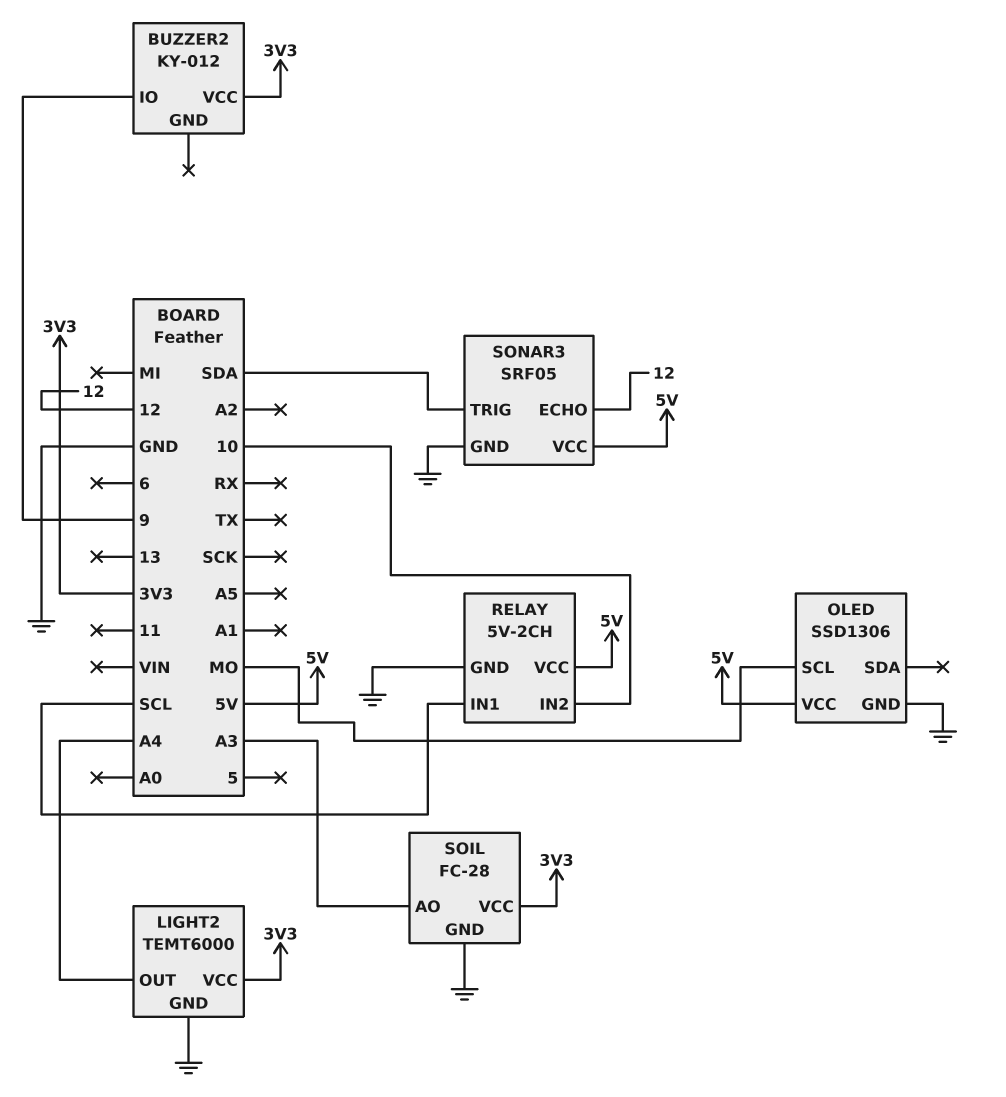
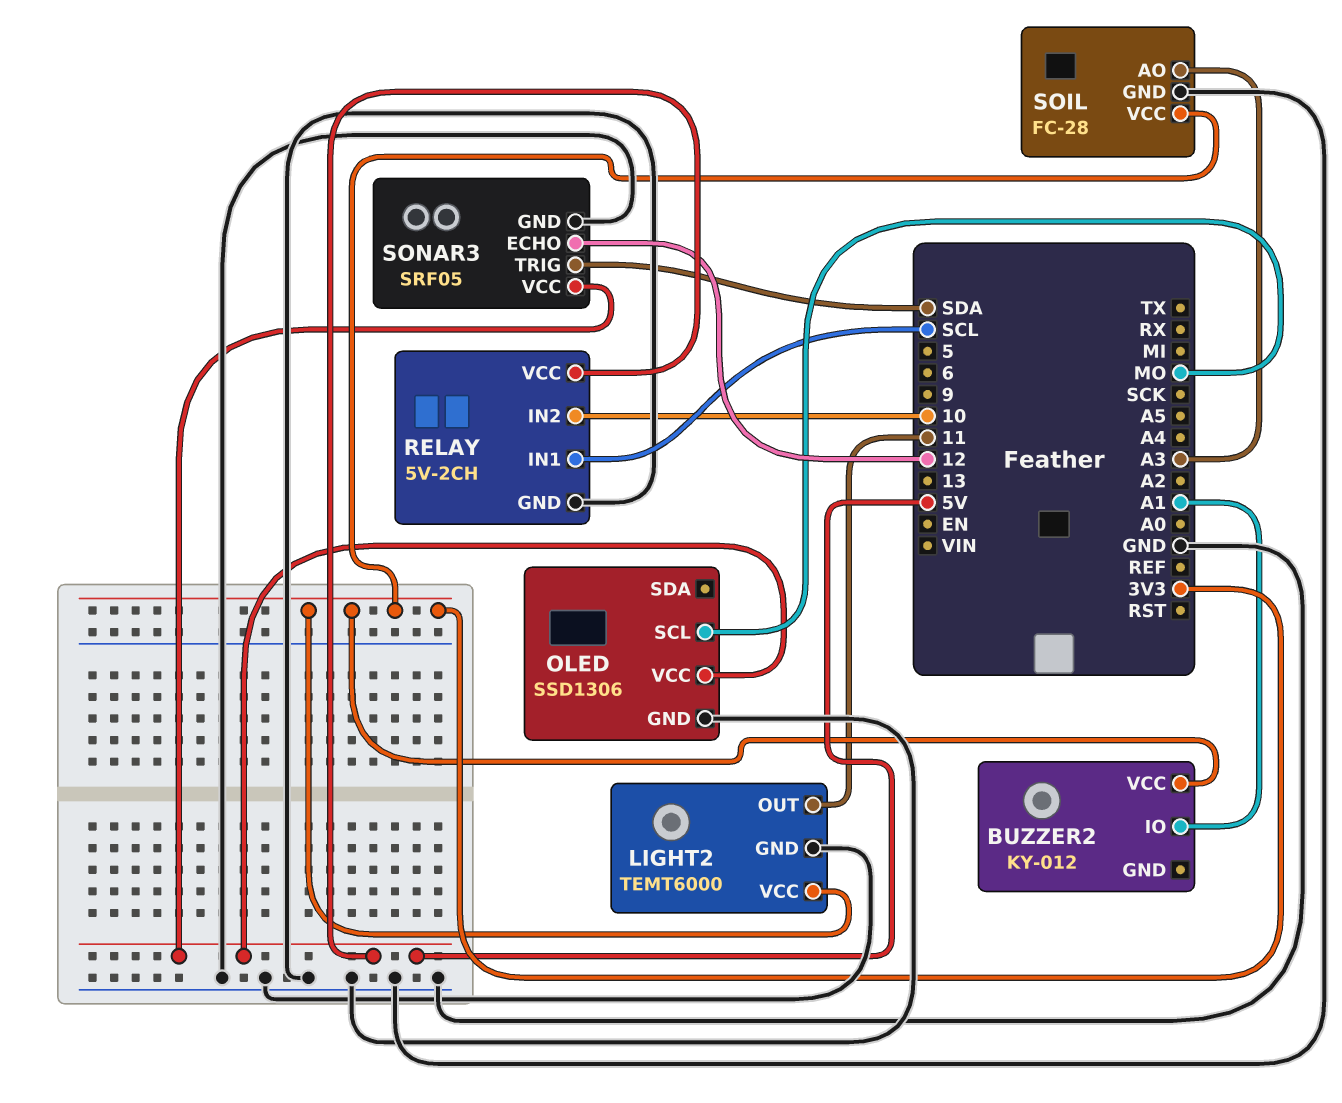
BUZZER2 pin IO: 9 -> A1
LIGHT2 pin OUT: A4 -> 11

